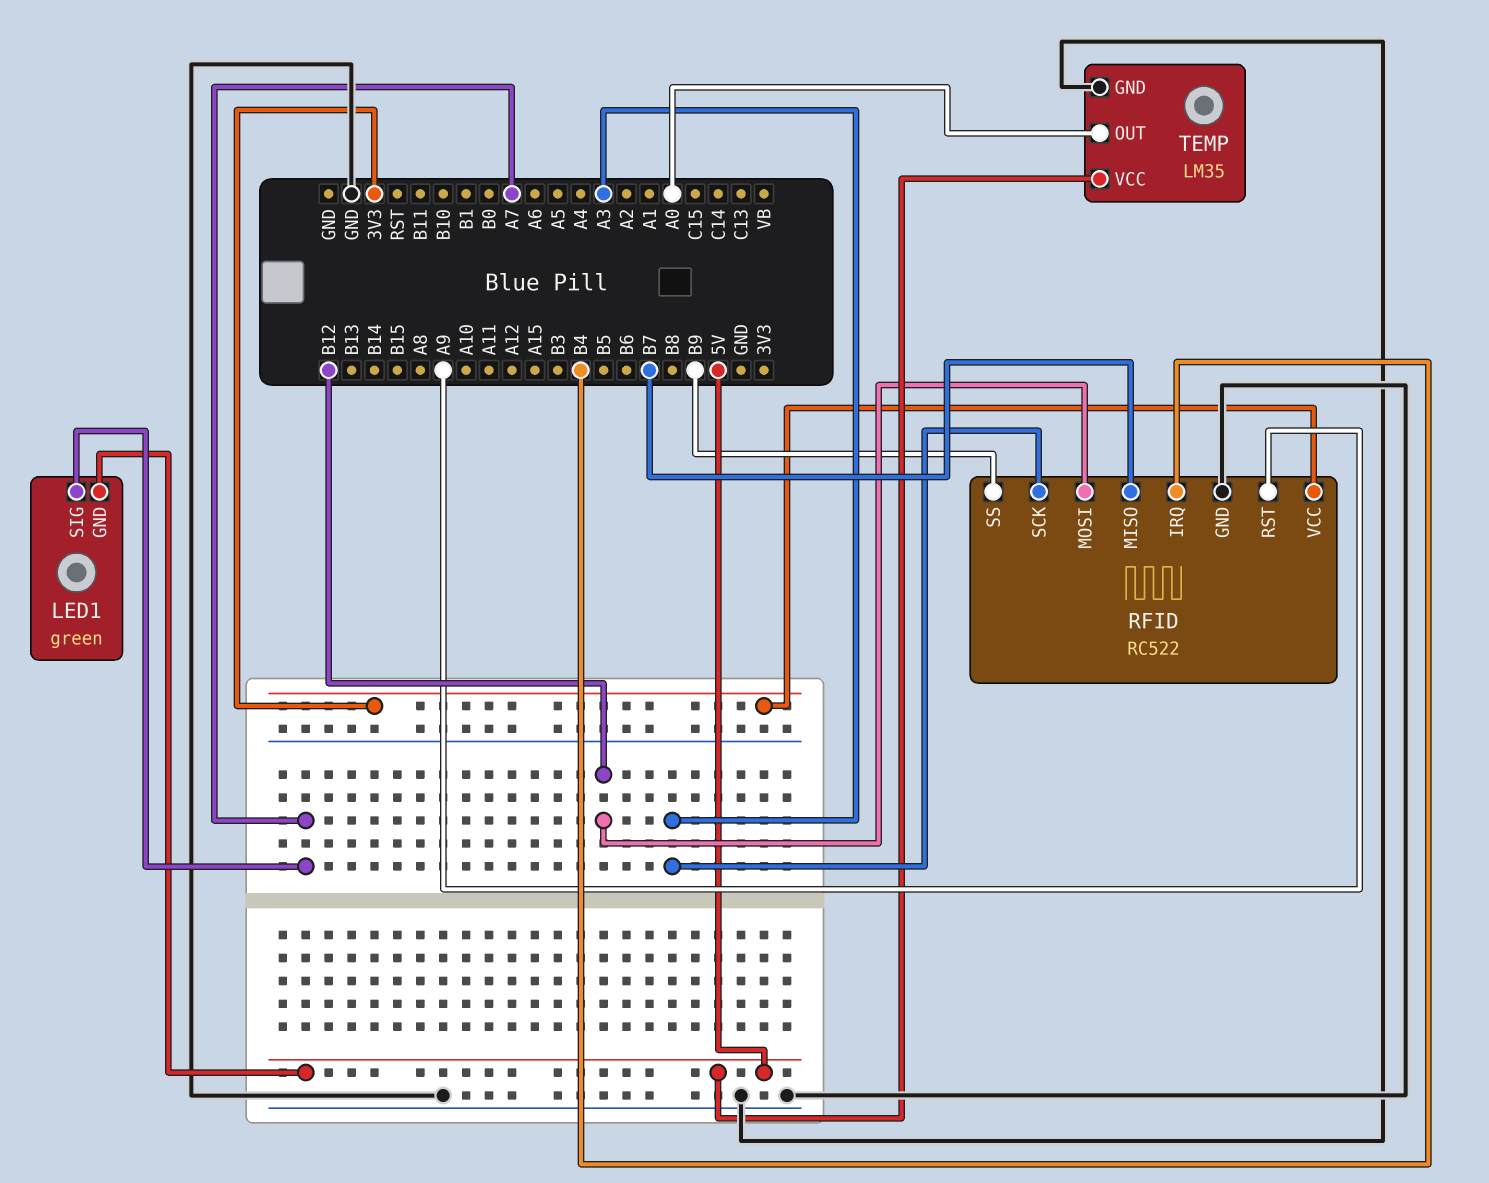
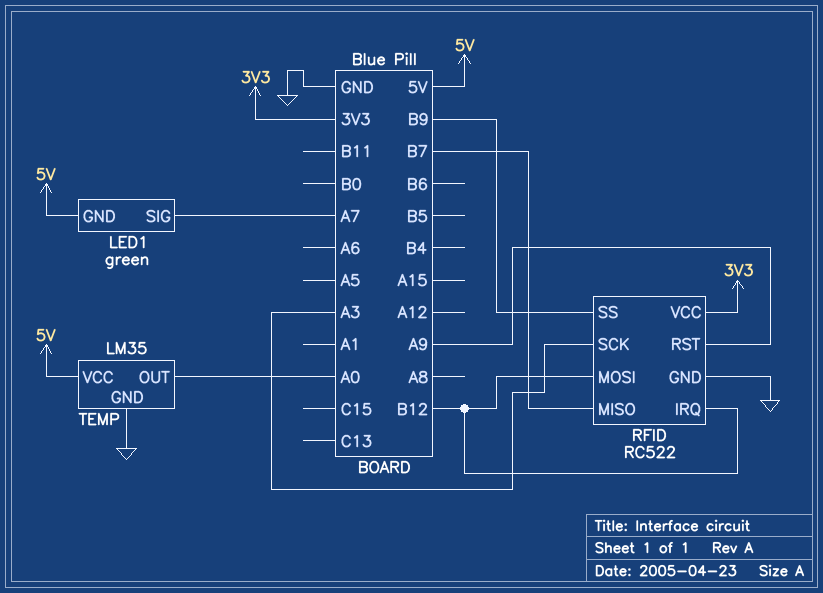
RFID pin IRQ: B4 -> B12

